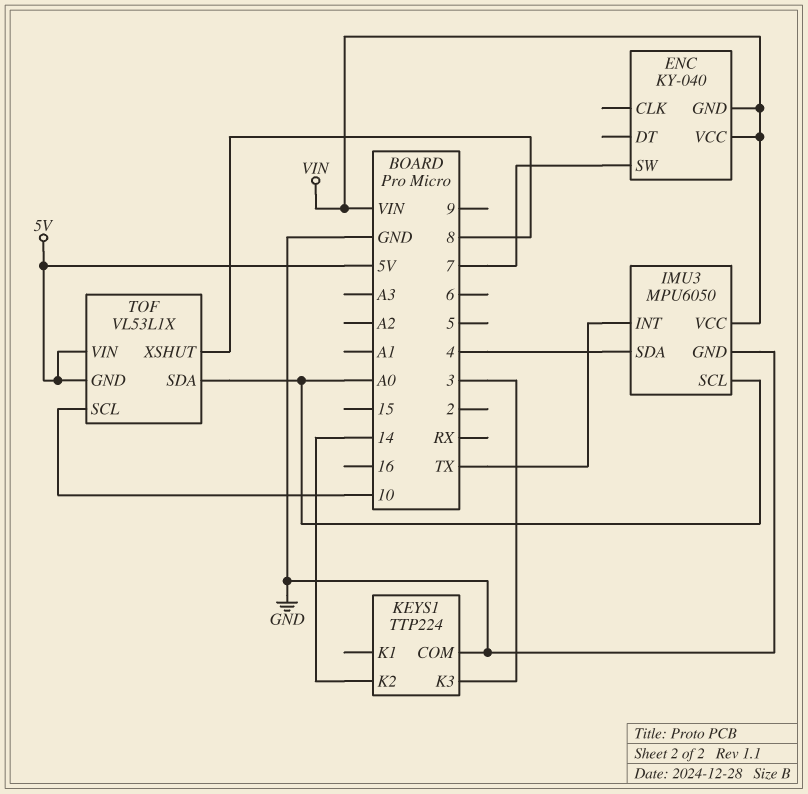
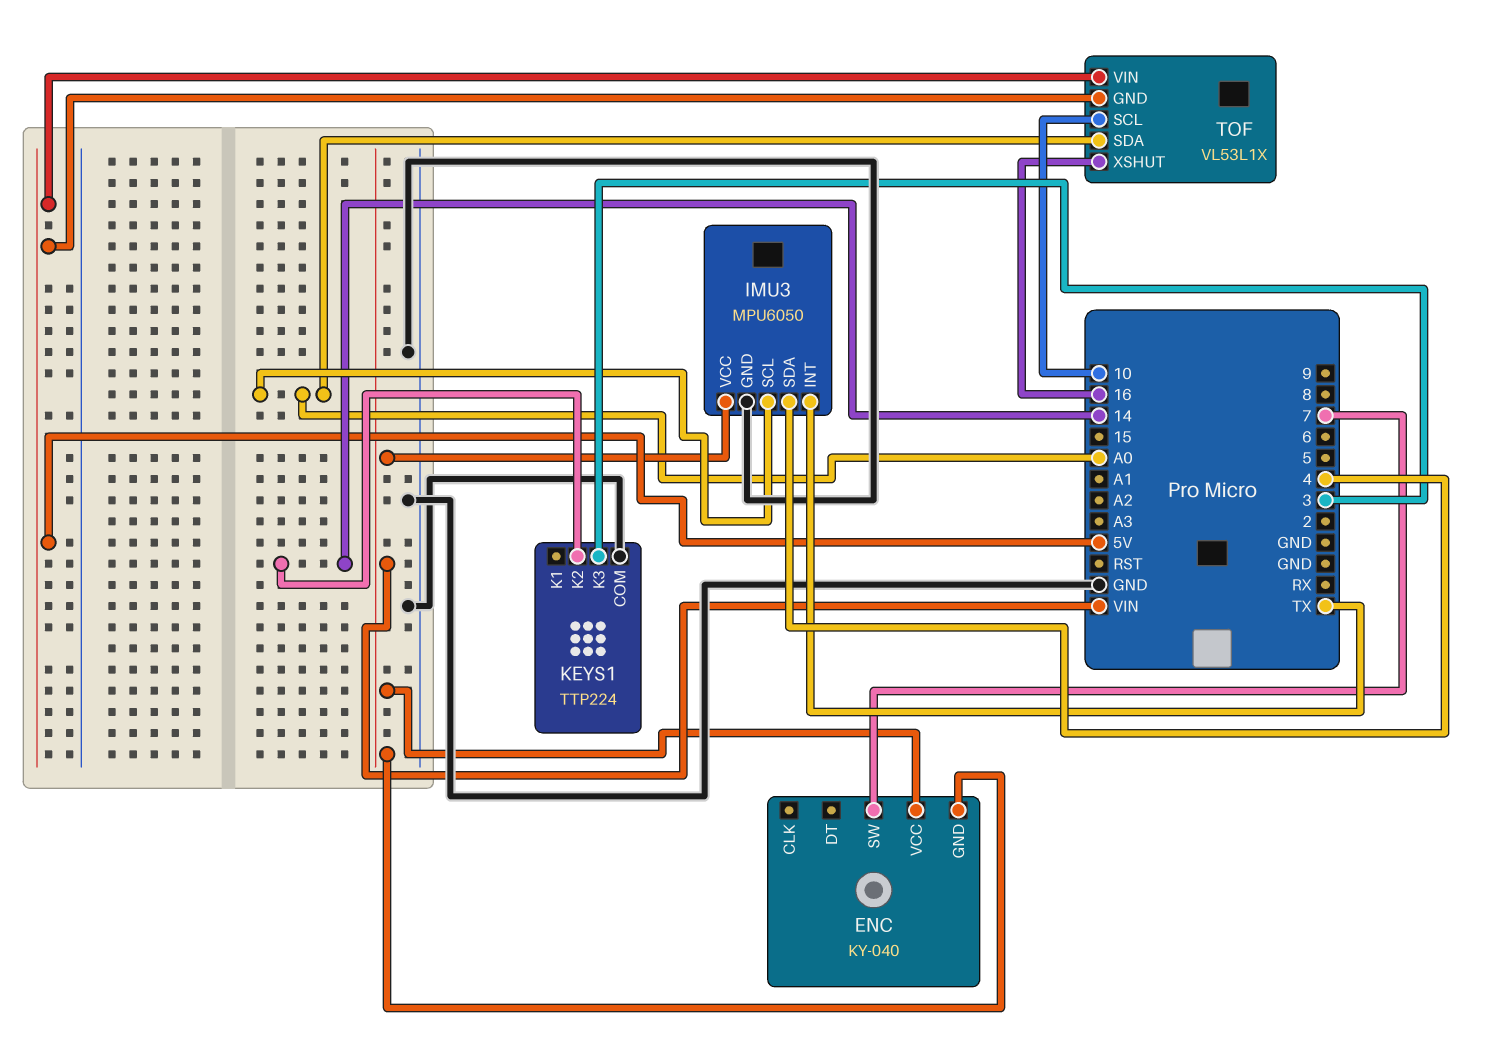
TOF pin XSHUT: 8 -> 16

